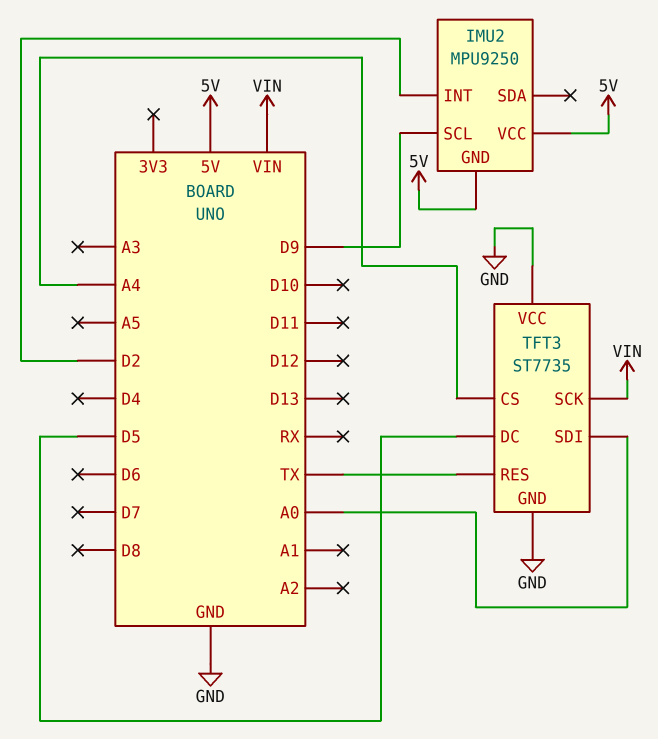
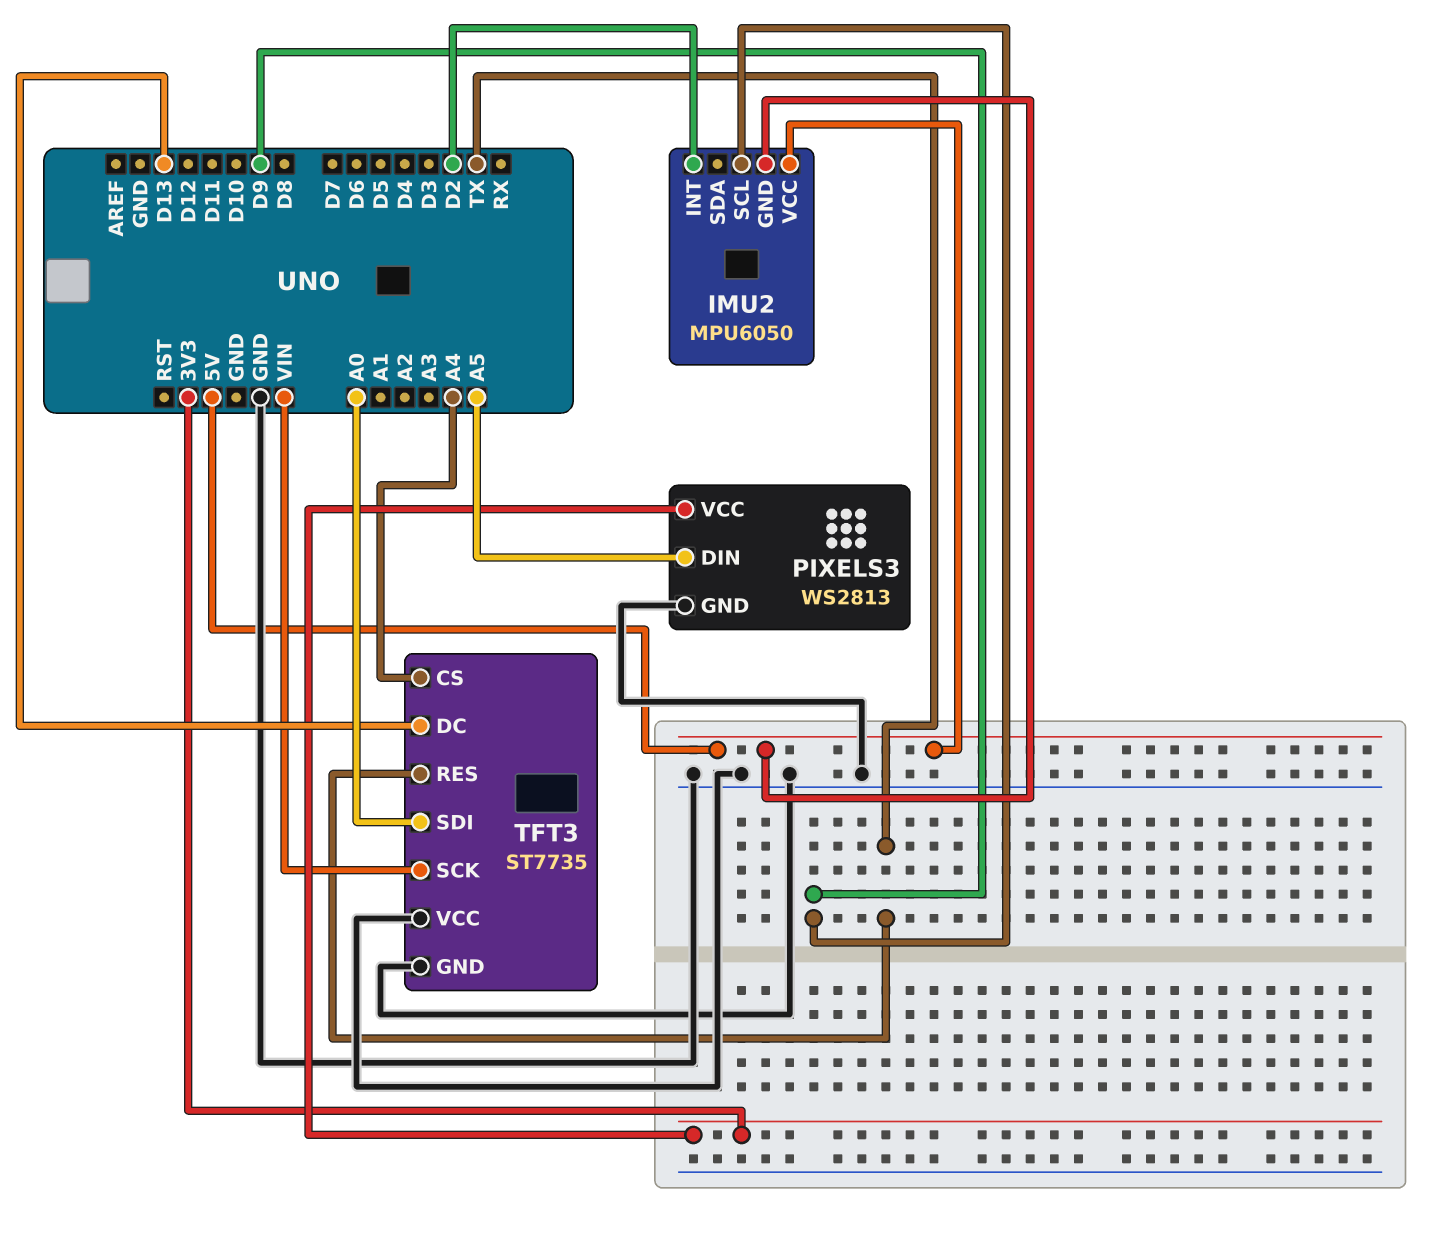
IMU2: MPU9250 -> MPU6050
PIXELS3: none -> WS2813
PIXELS3 pin DIN: none -> A5
PIXELS3 pin GND: none -> GND
PIXELS3 pin VCC: none -> 3V3
TFT3 pin DC: D5 -> D13

